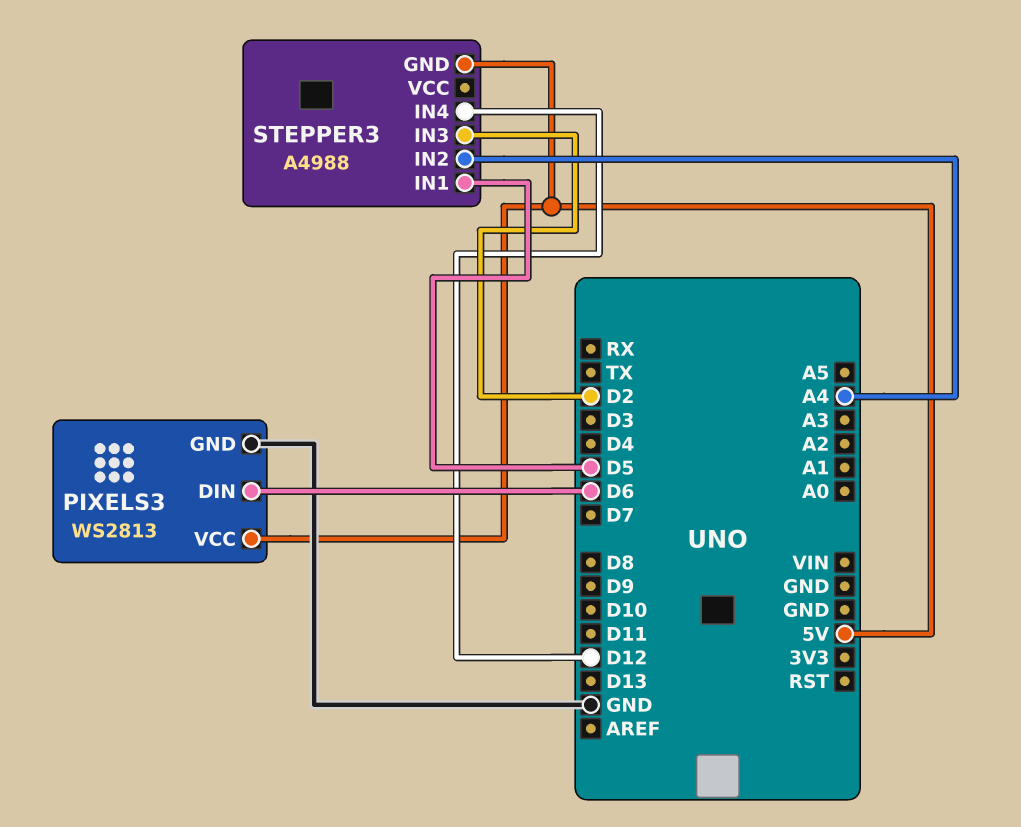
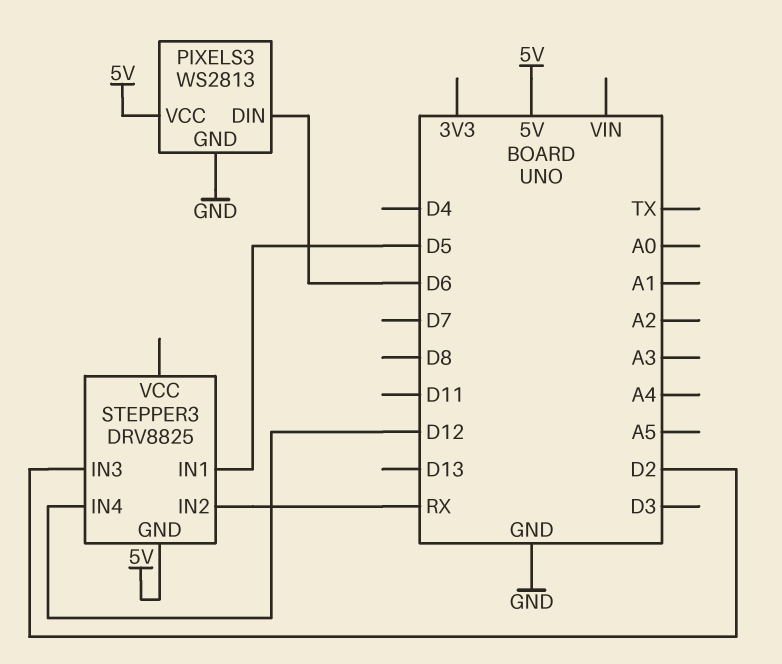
STEPPER3: A4988 -> DRV8825
STEPPER3 pin IN2: A4 -> RX

